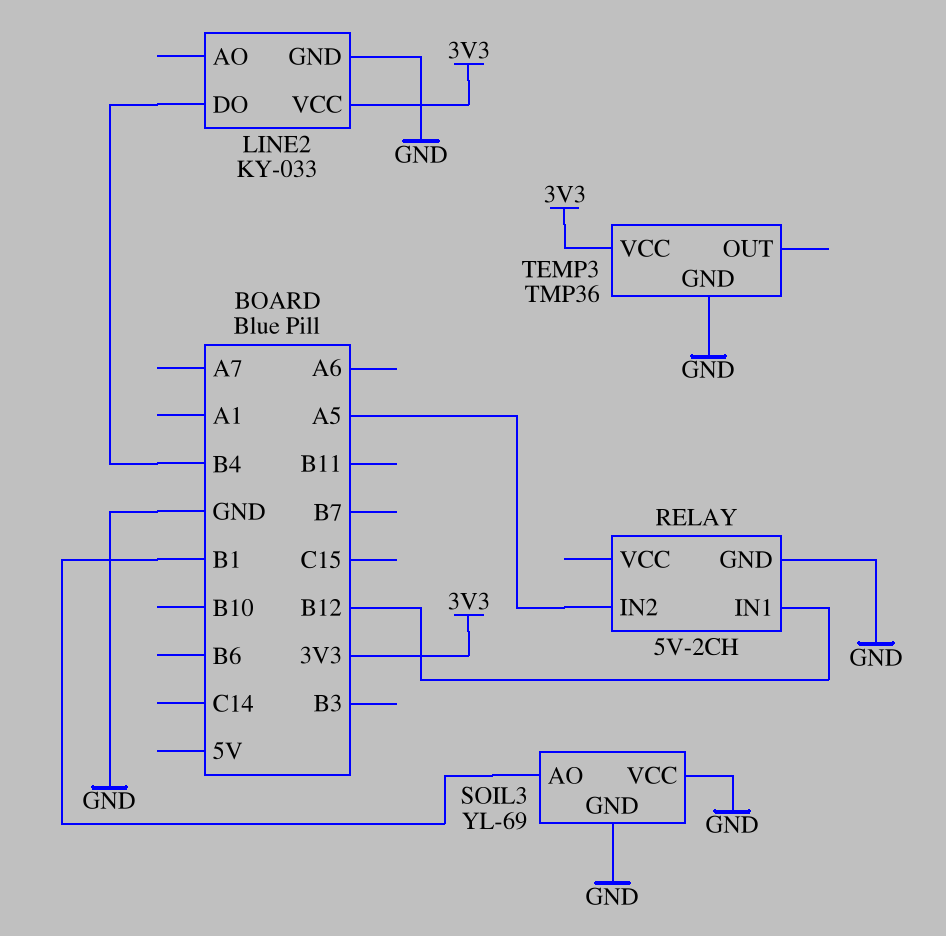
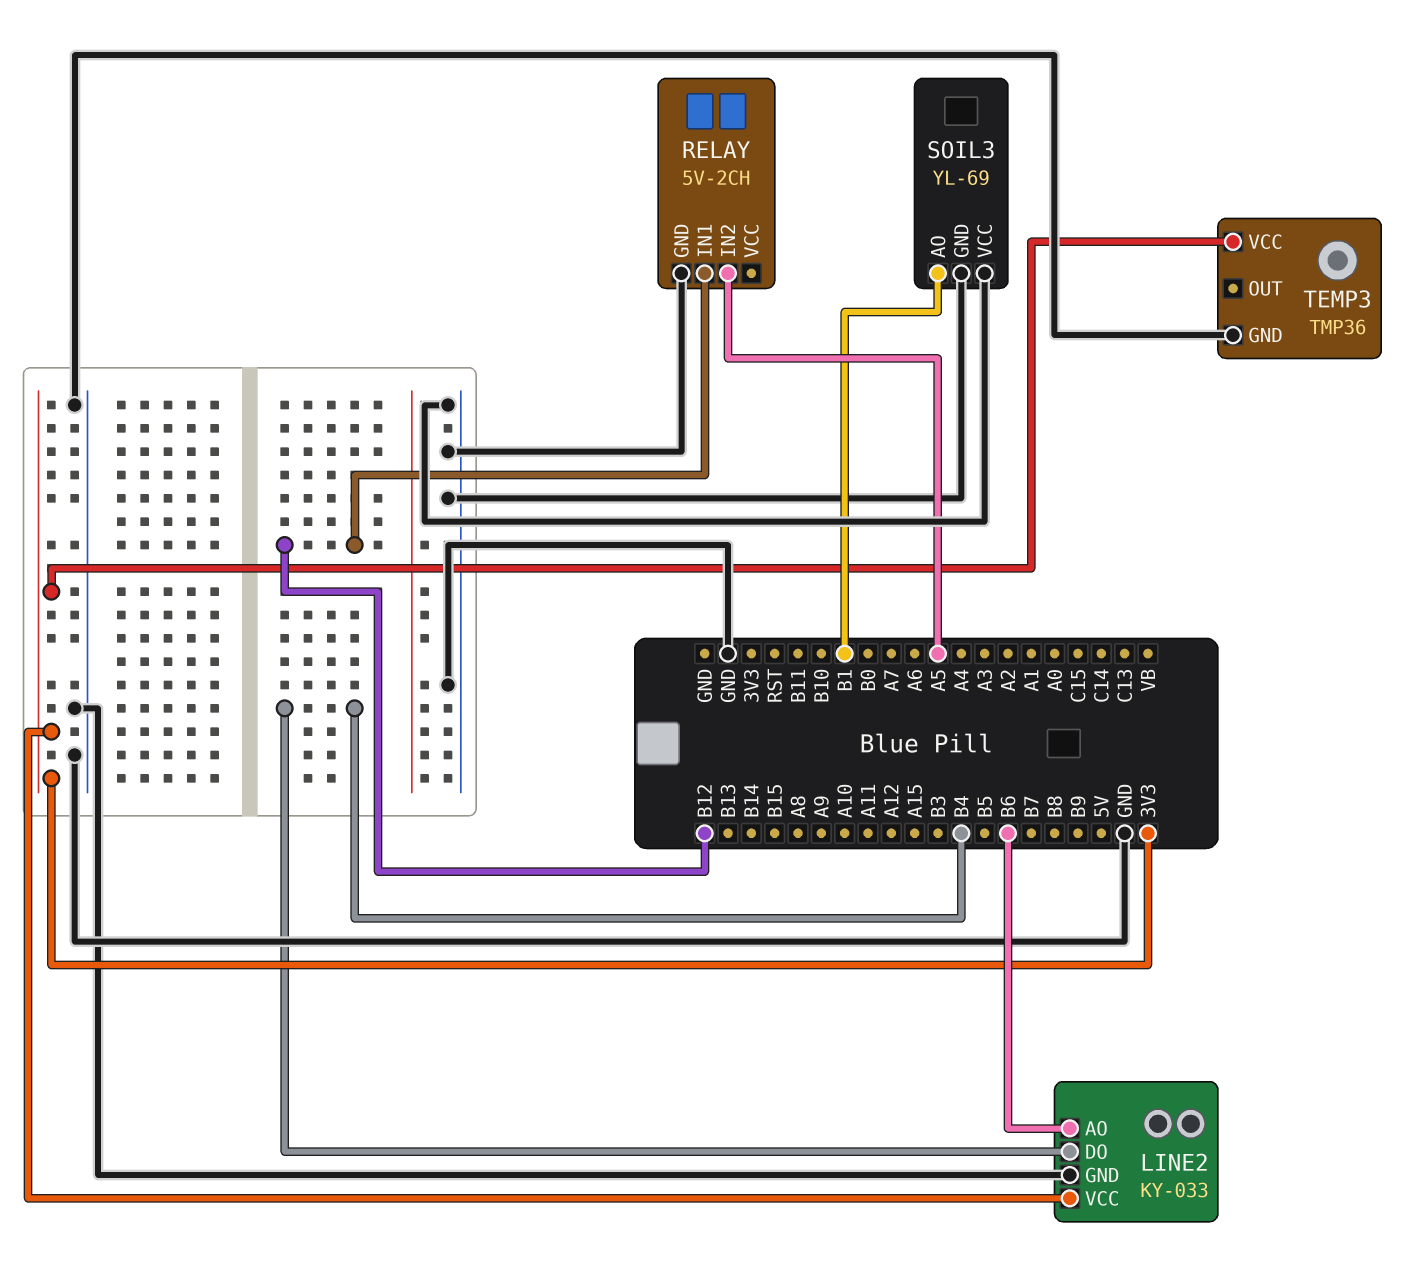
LINE2 pin AO: none -> B6

